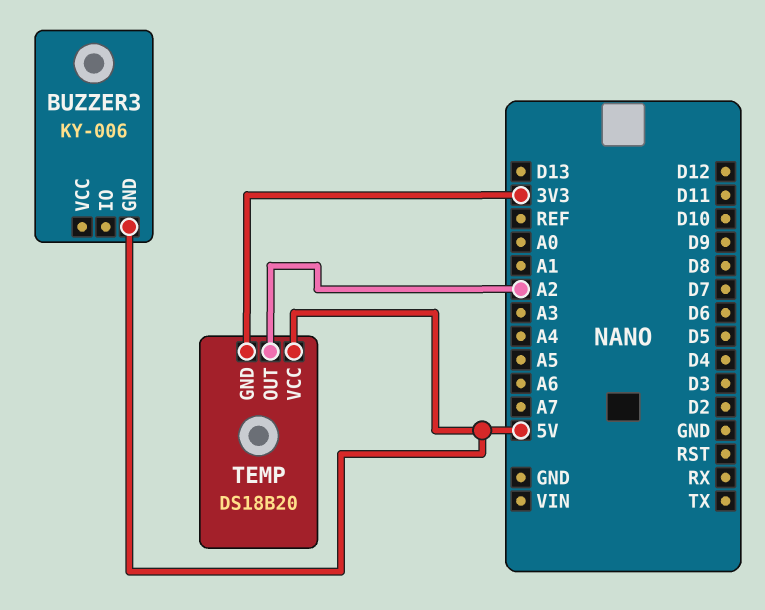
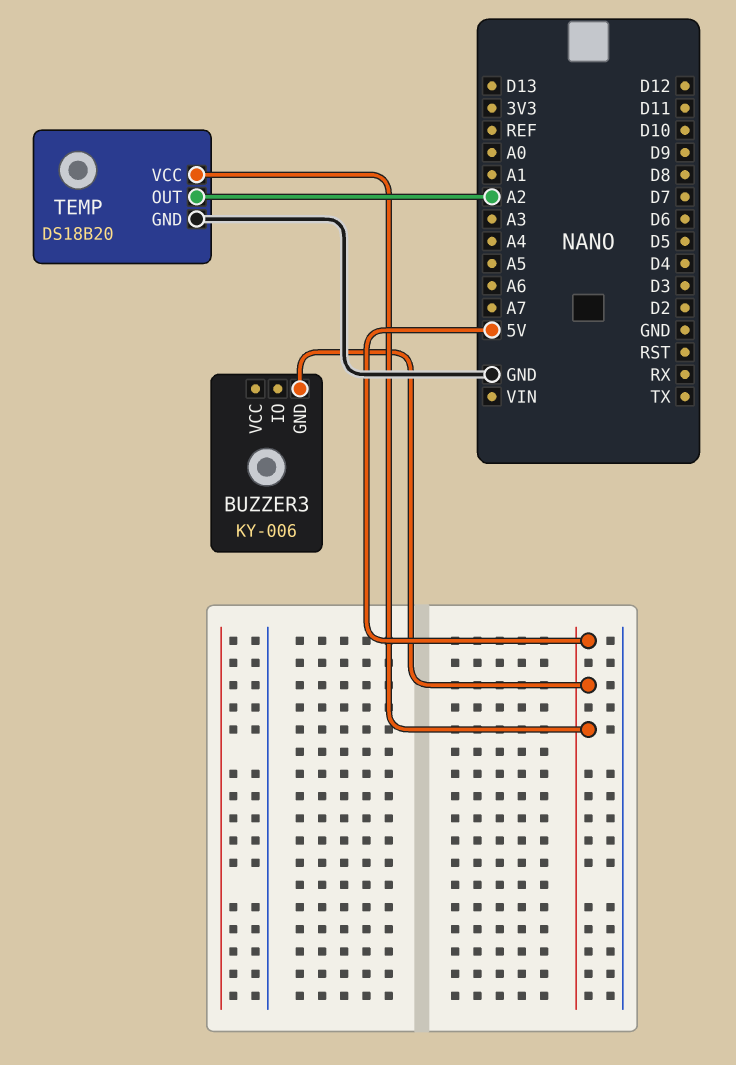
TEMP pin GND: 3V3 -> GND

